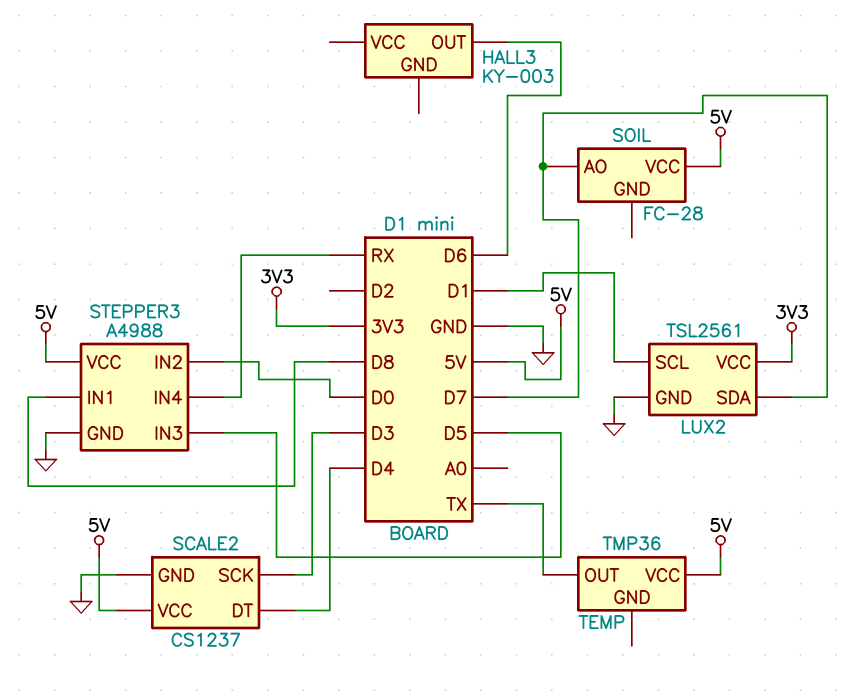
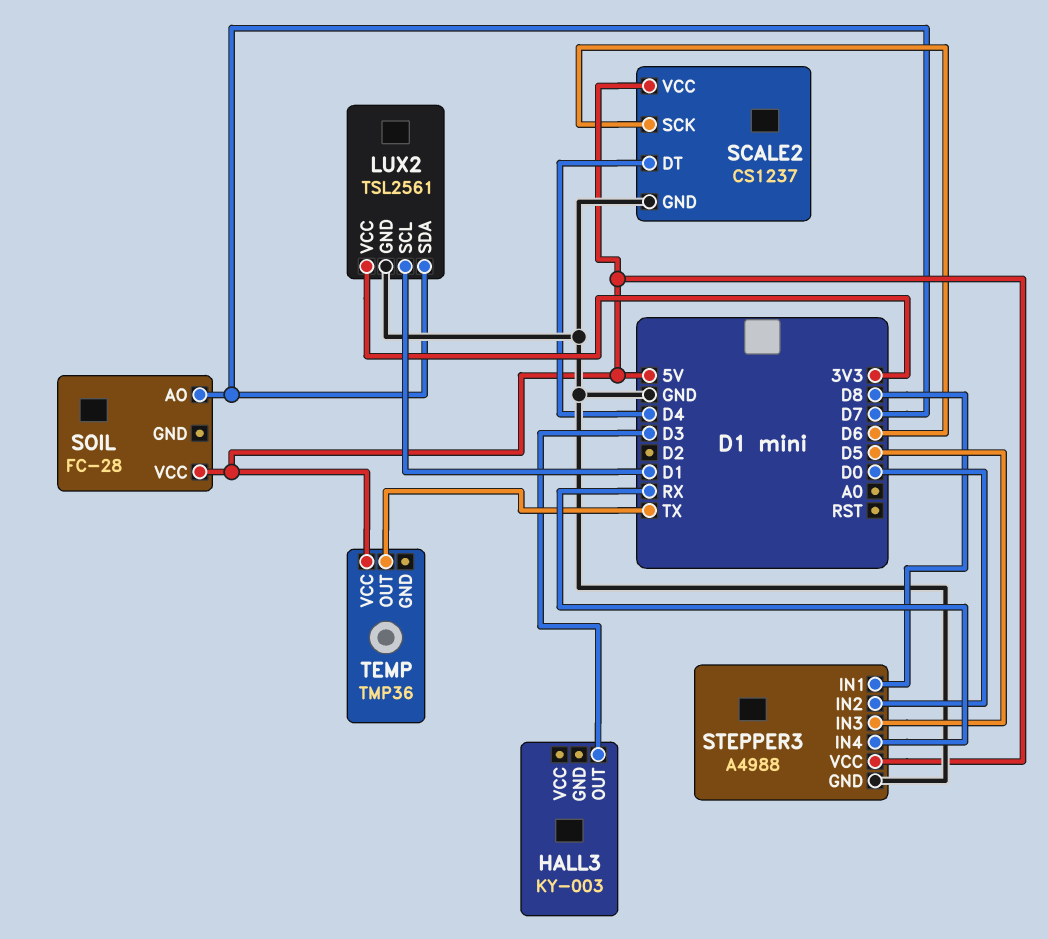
HALL3 pin OUT: D6 -> D3
SCALE2 pin SCK: D3 -> D6

